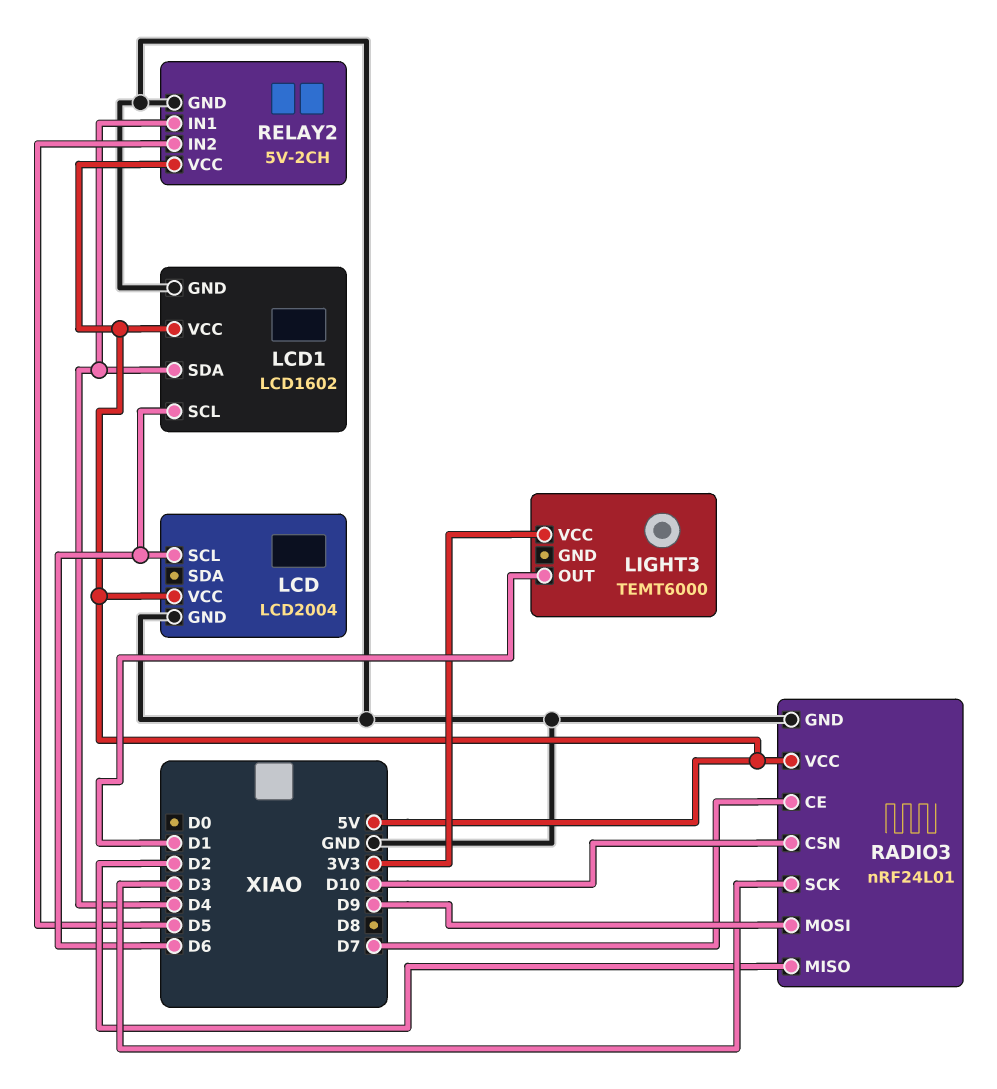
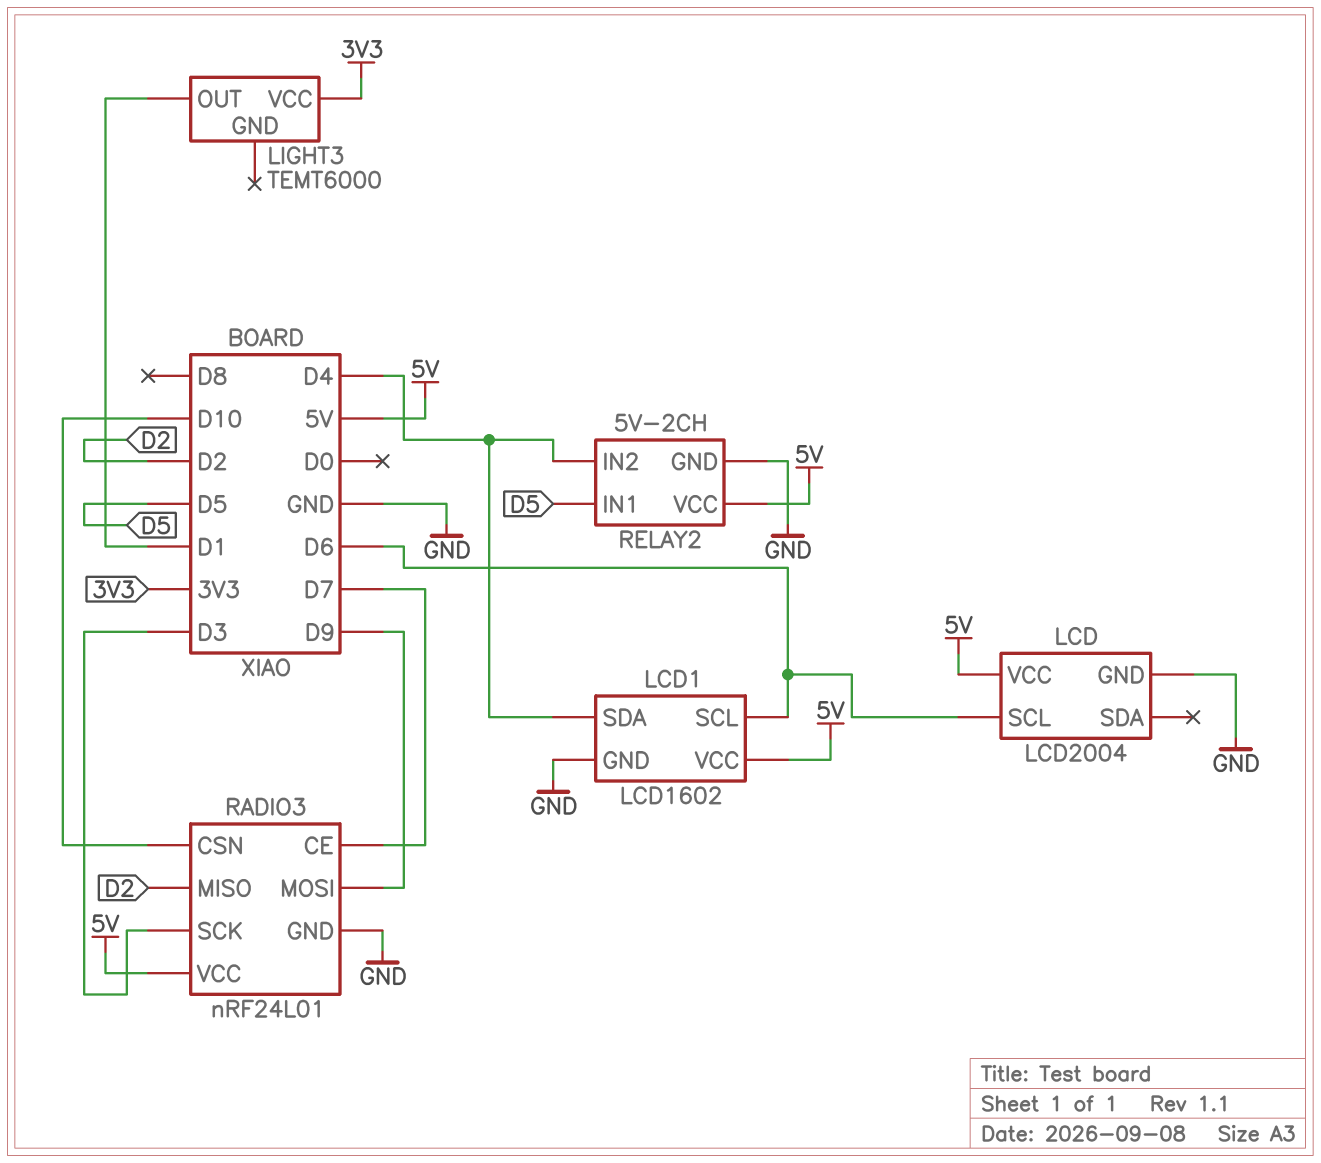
RELAY2 pin IN1: D4 -> D5
RELAY2 pin IN2: D5 -> D4

